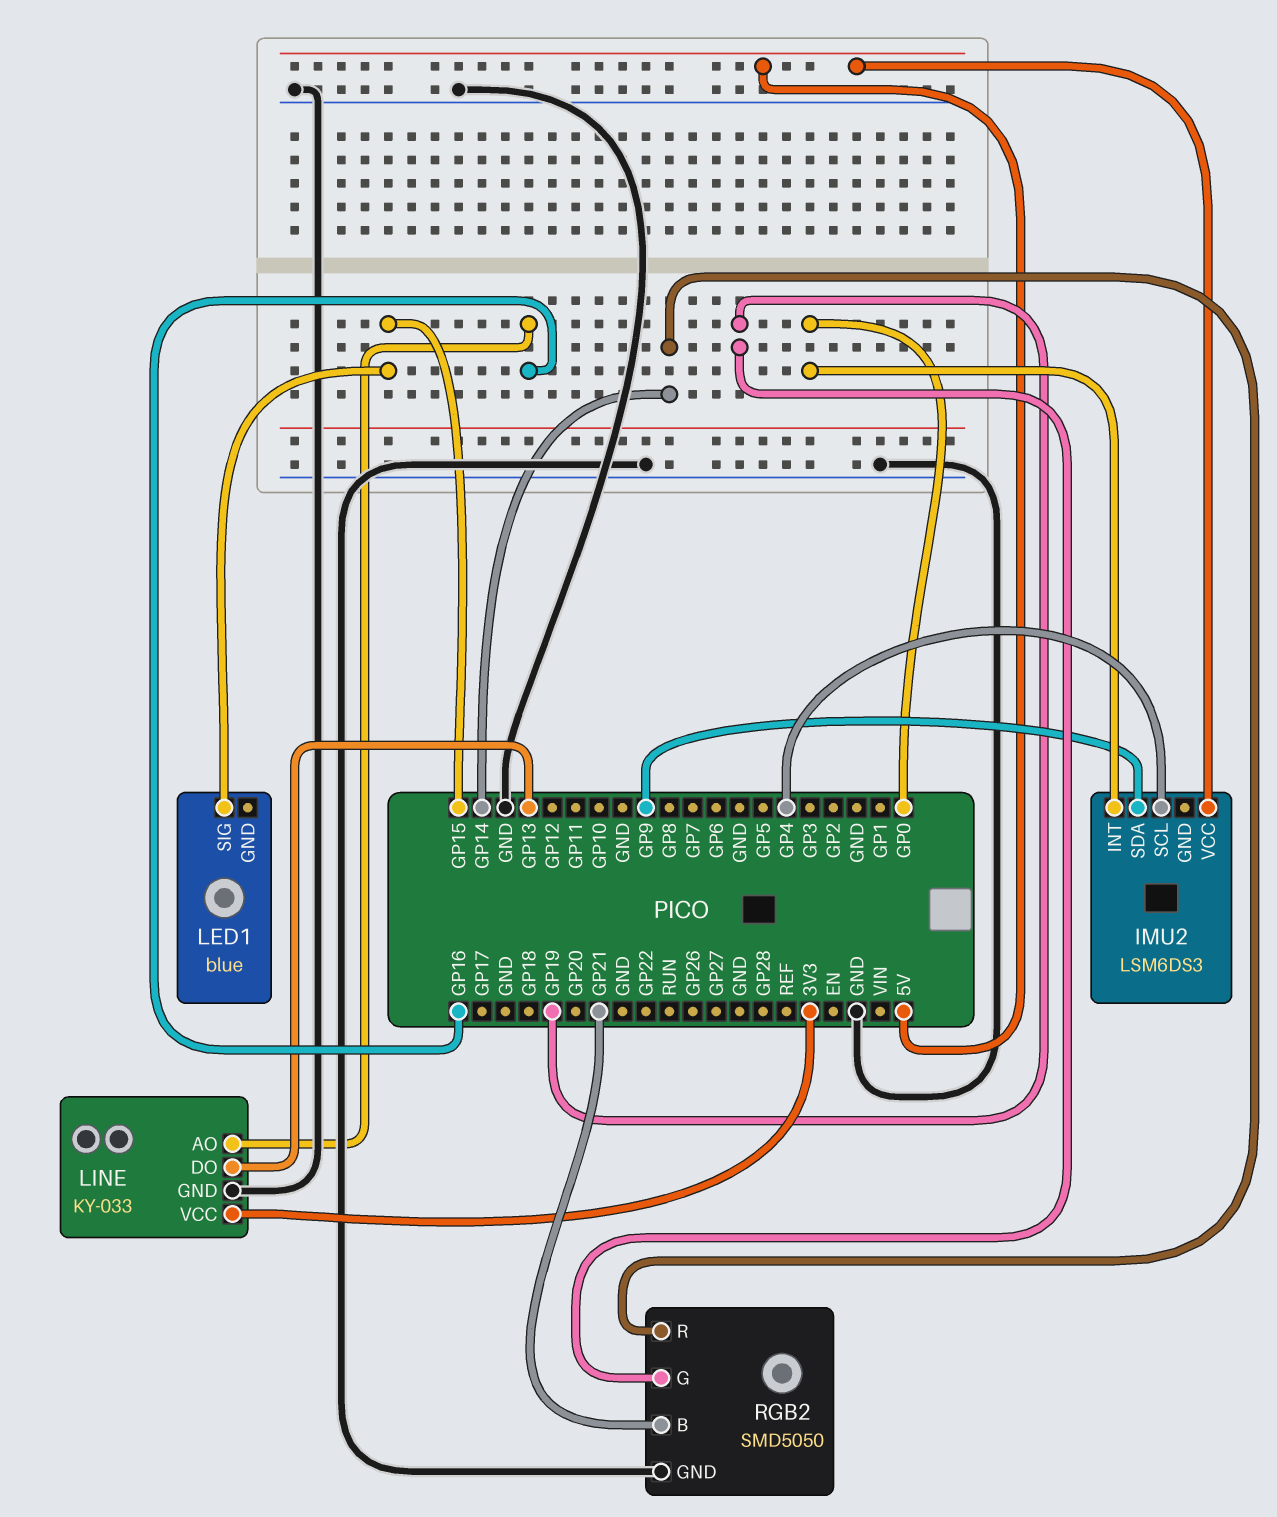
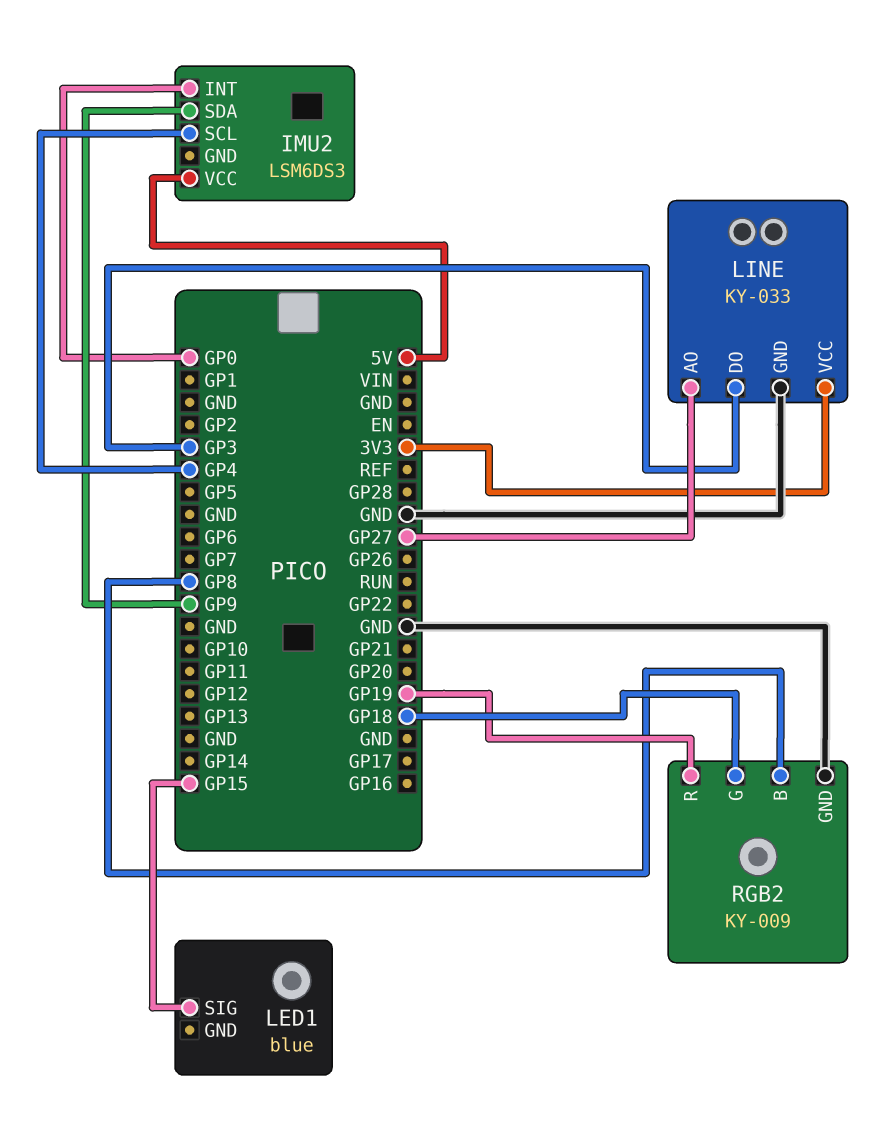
LINE pin AO: GP16 -> GP27
LINE pin DO: GP13 -> GP3
RGB2: SMD5050 -> KY-009
RGB2 pin B: GP21 -> GP8
RGB2 pin G: GP19 -> GP18
RGB2 pin R: GP14 -> GP19

